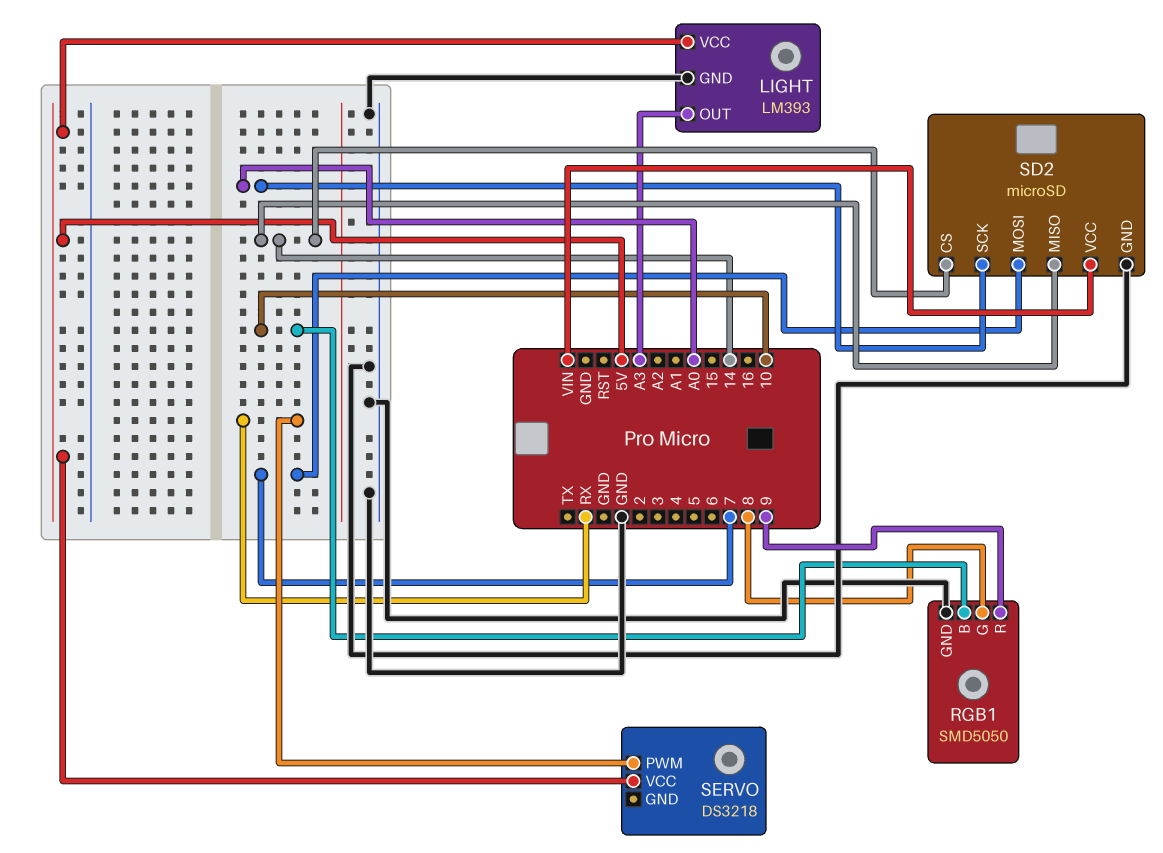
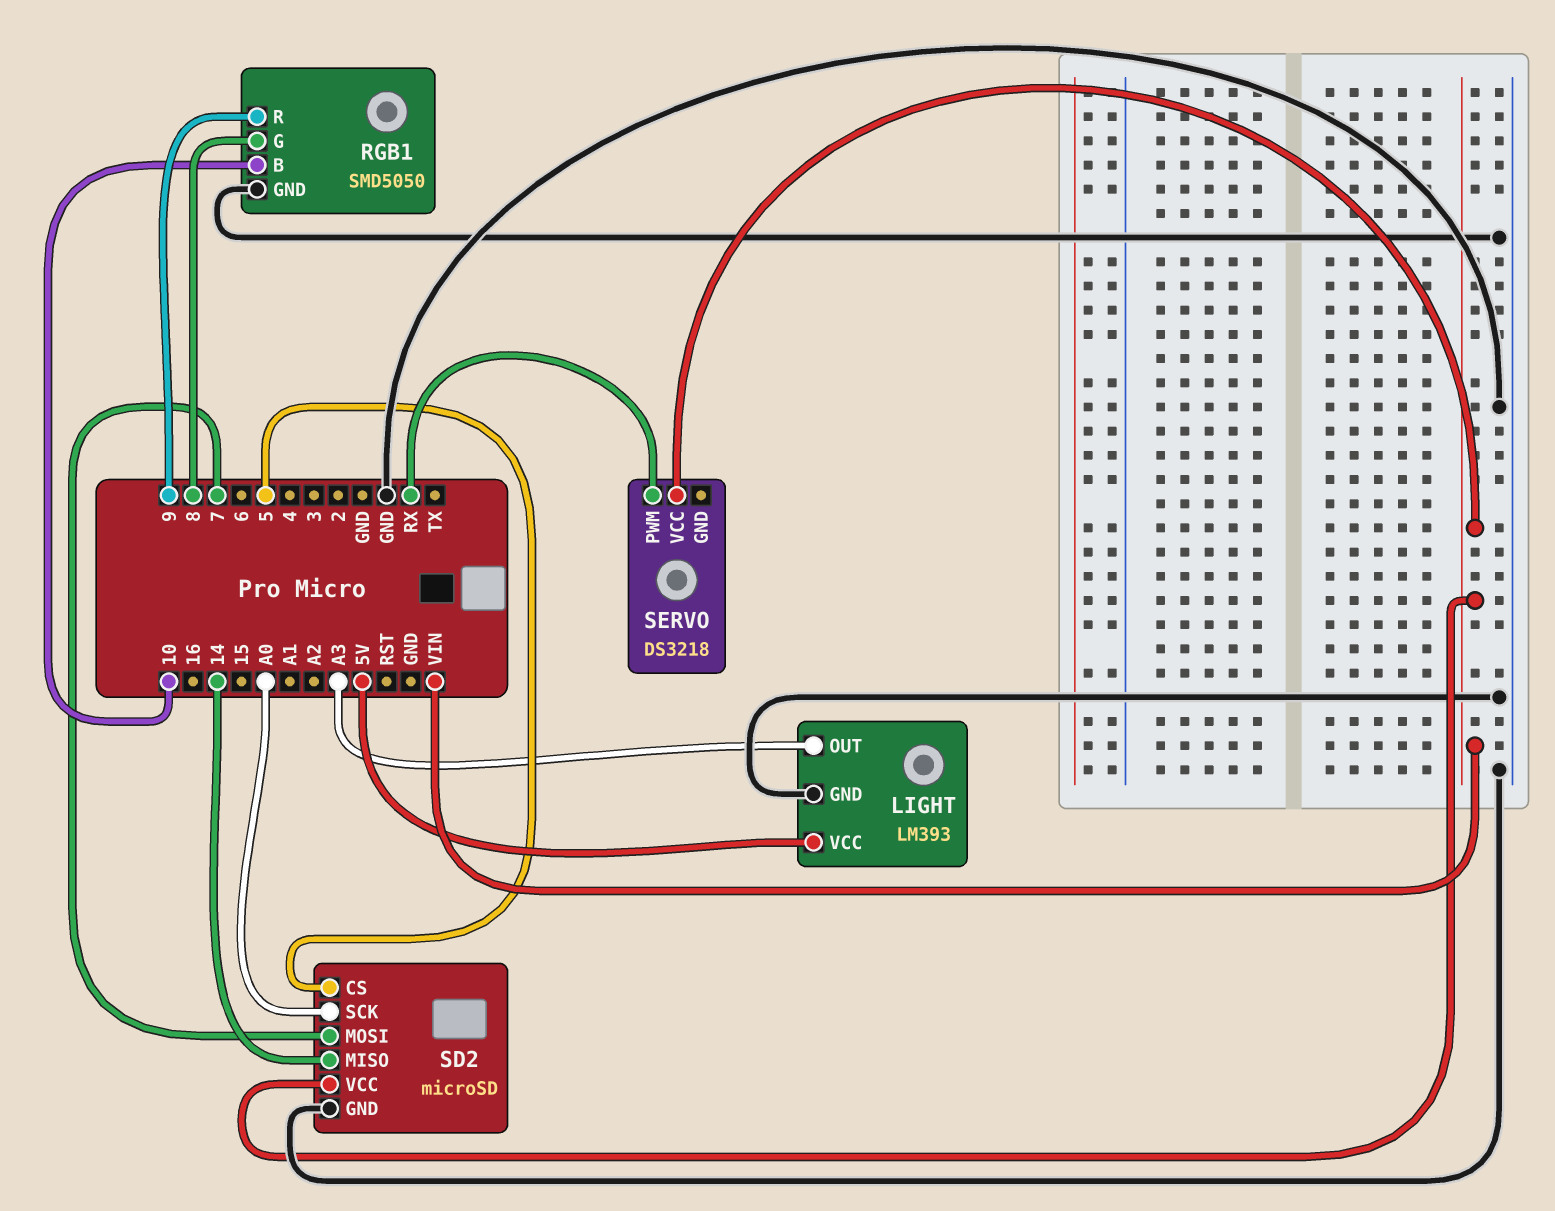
SD2 pin CS: 14 -> 5
SERVO pin VCC: 5V -> VIN

